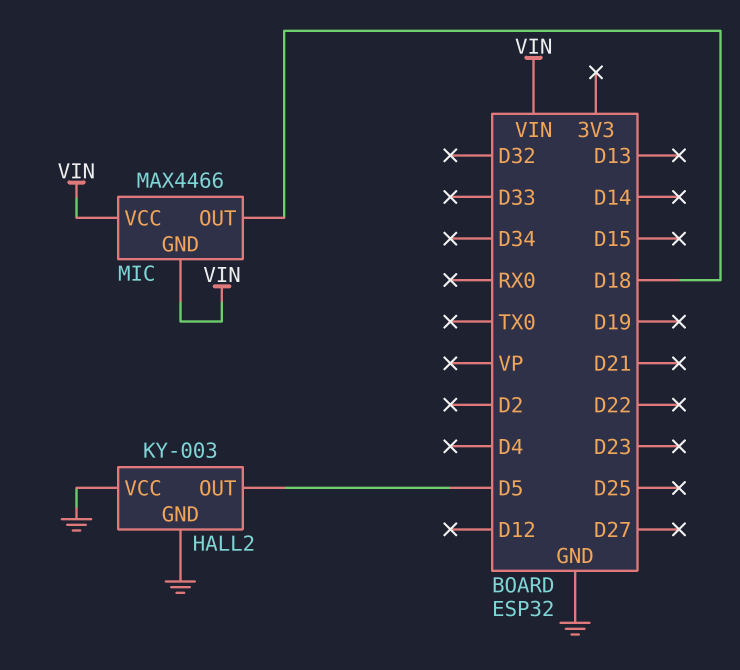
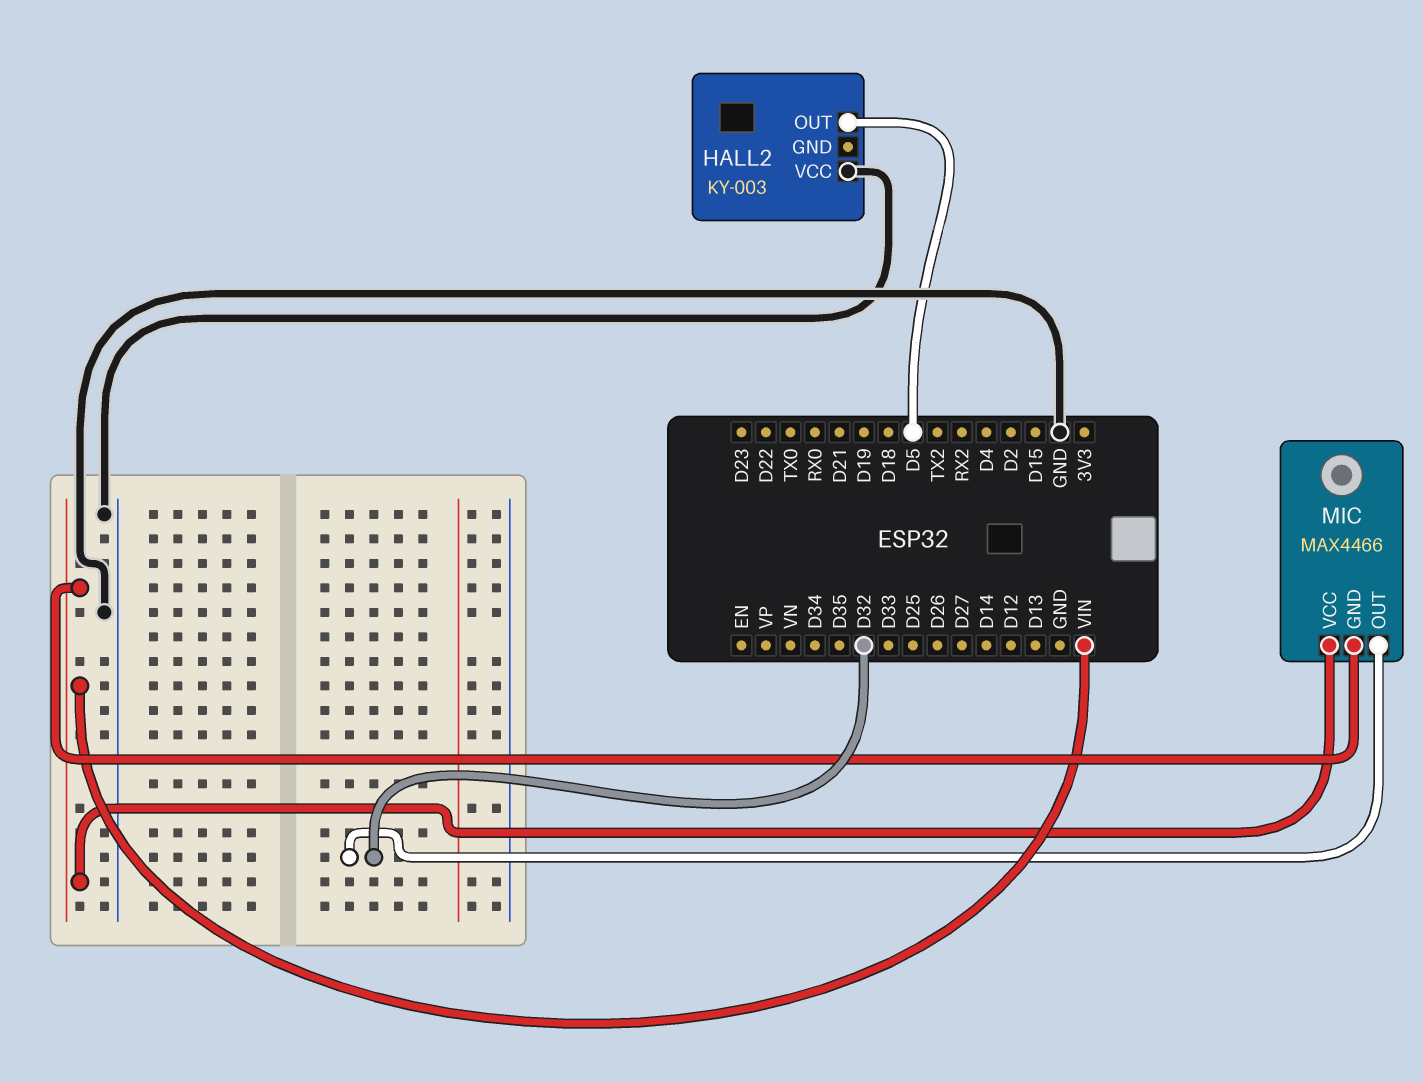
HALL2 pin GND: GND -> none
MIC pin OUT: D18 -> D32

